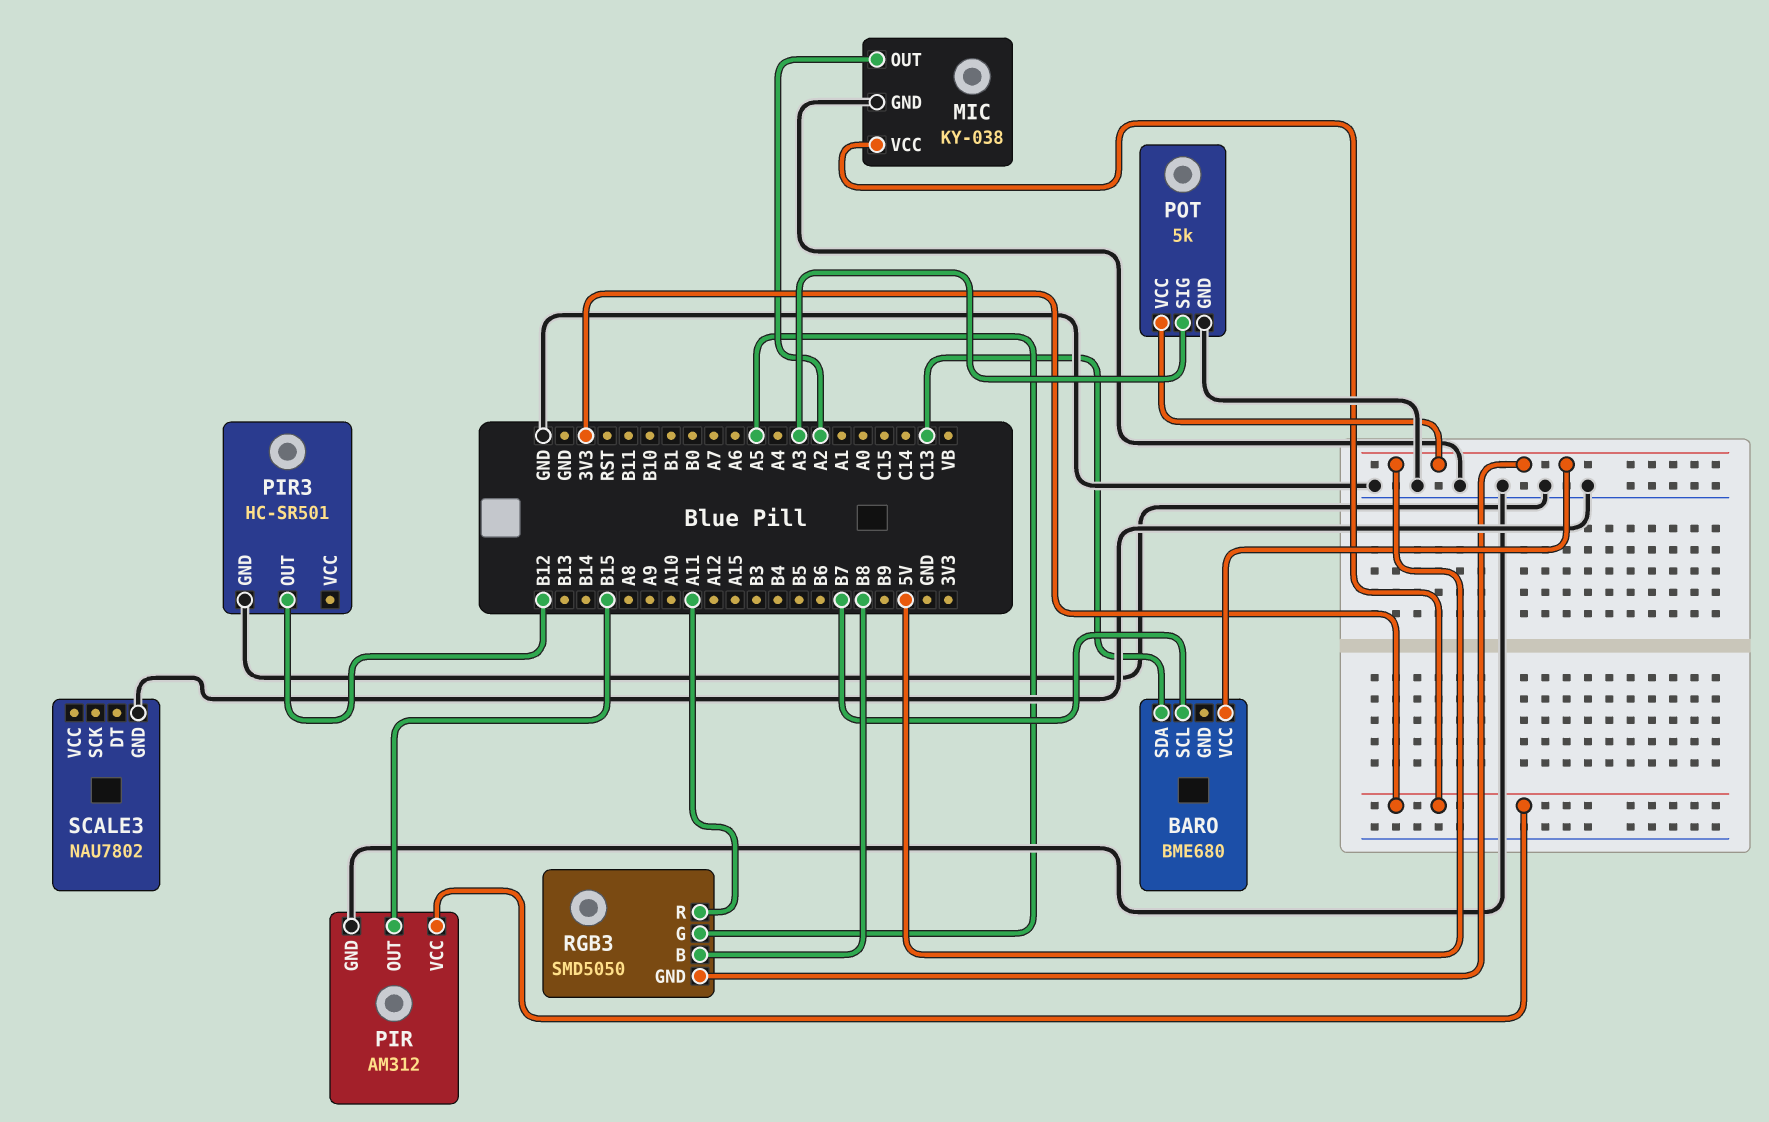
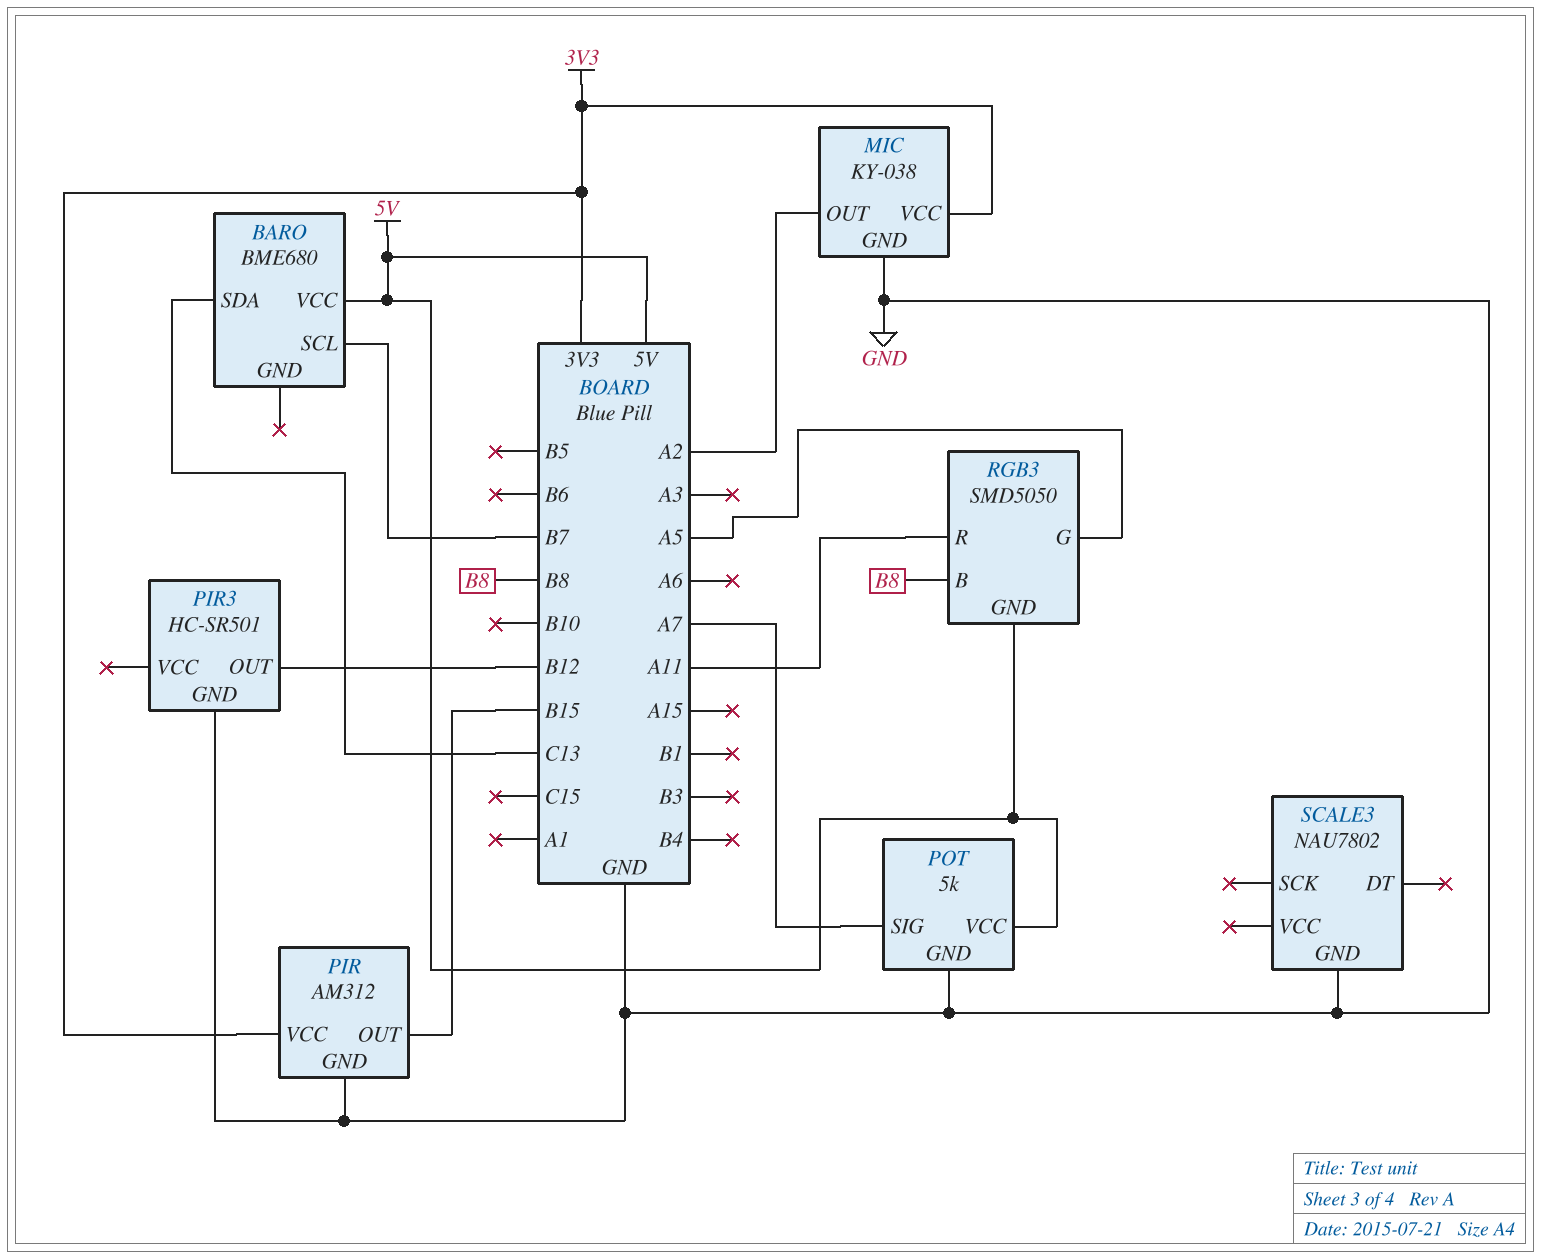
POT pin SIG: A3 -> A7

